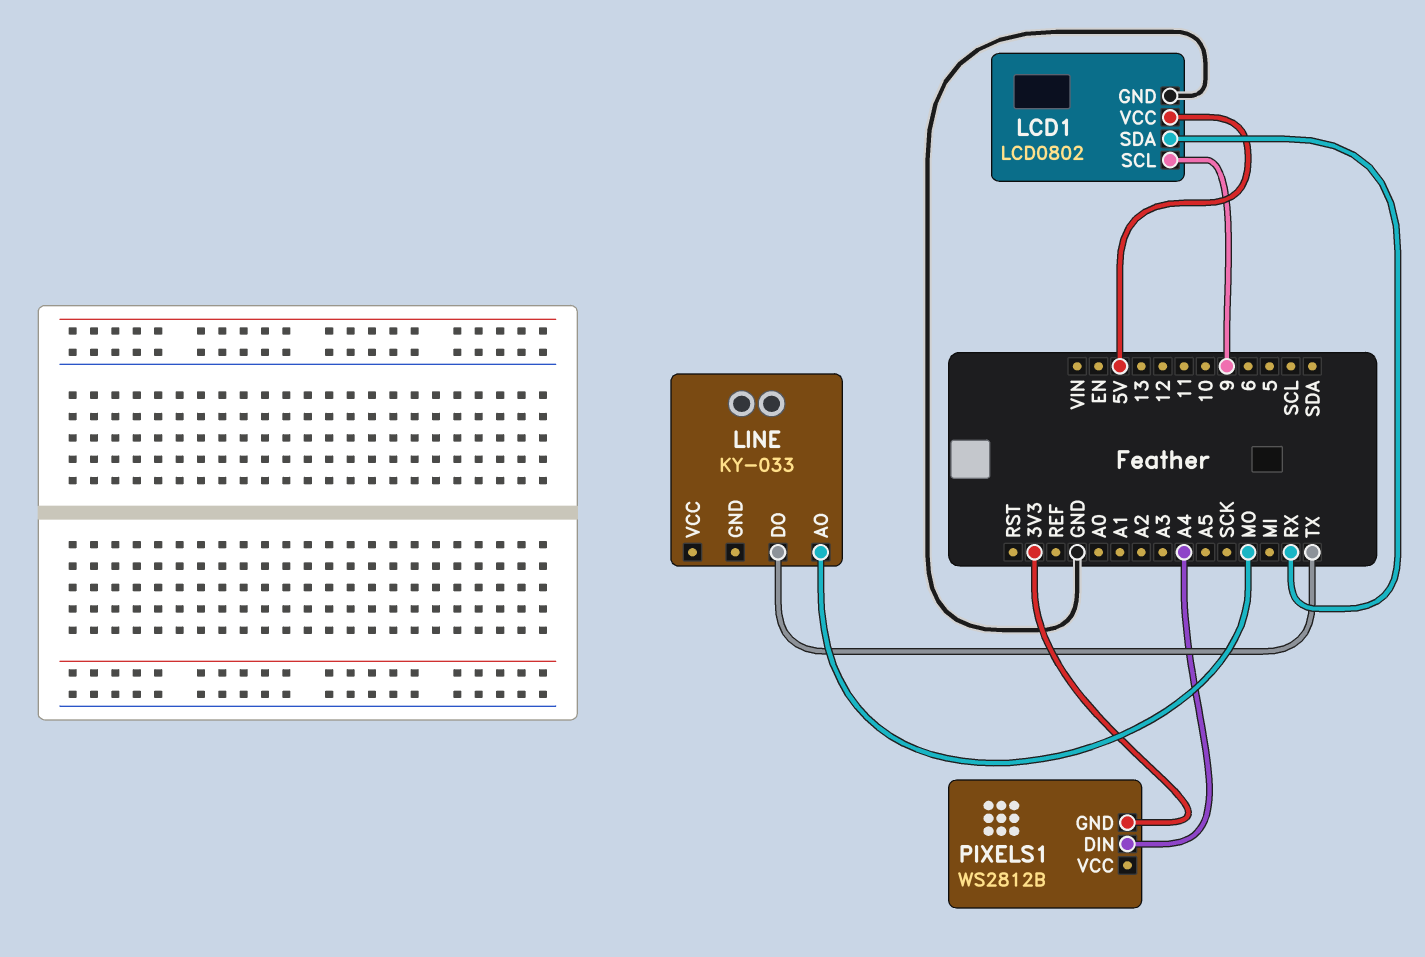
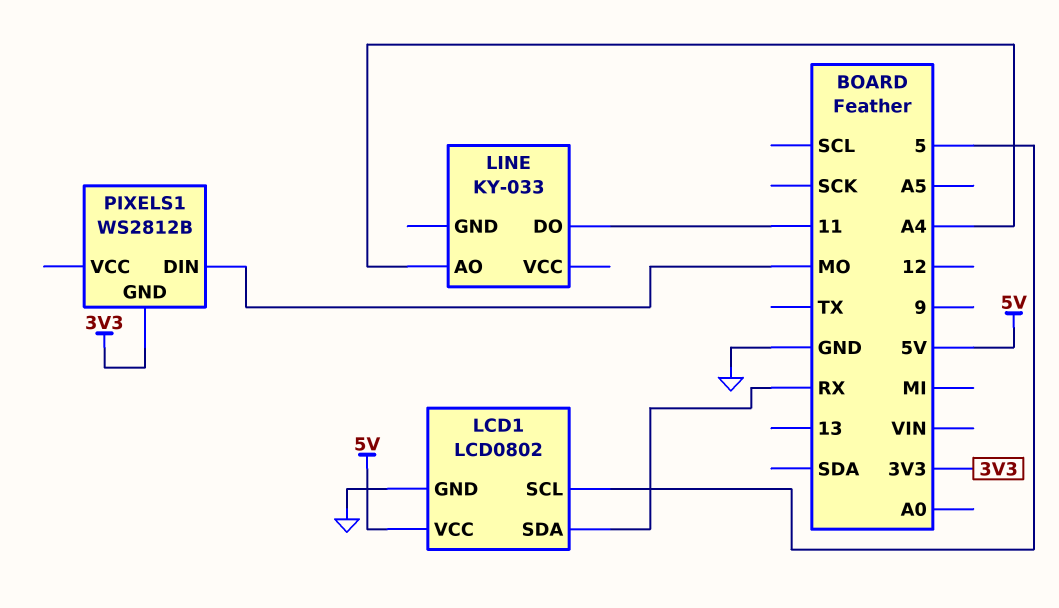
LCD1 pin SCL: 9 -> 5
LINE pin AO: MO -> A4
LINE pin DO: TX -> 11
PIXELS1 pin DIN: A4 -> MO

